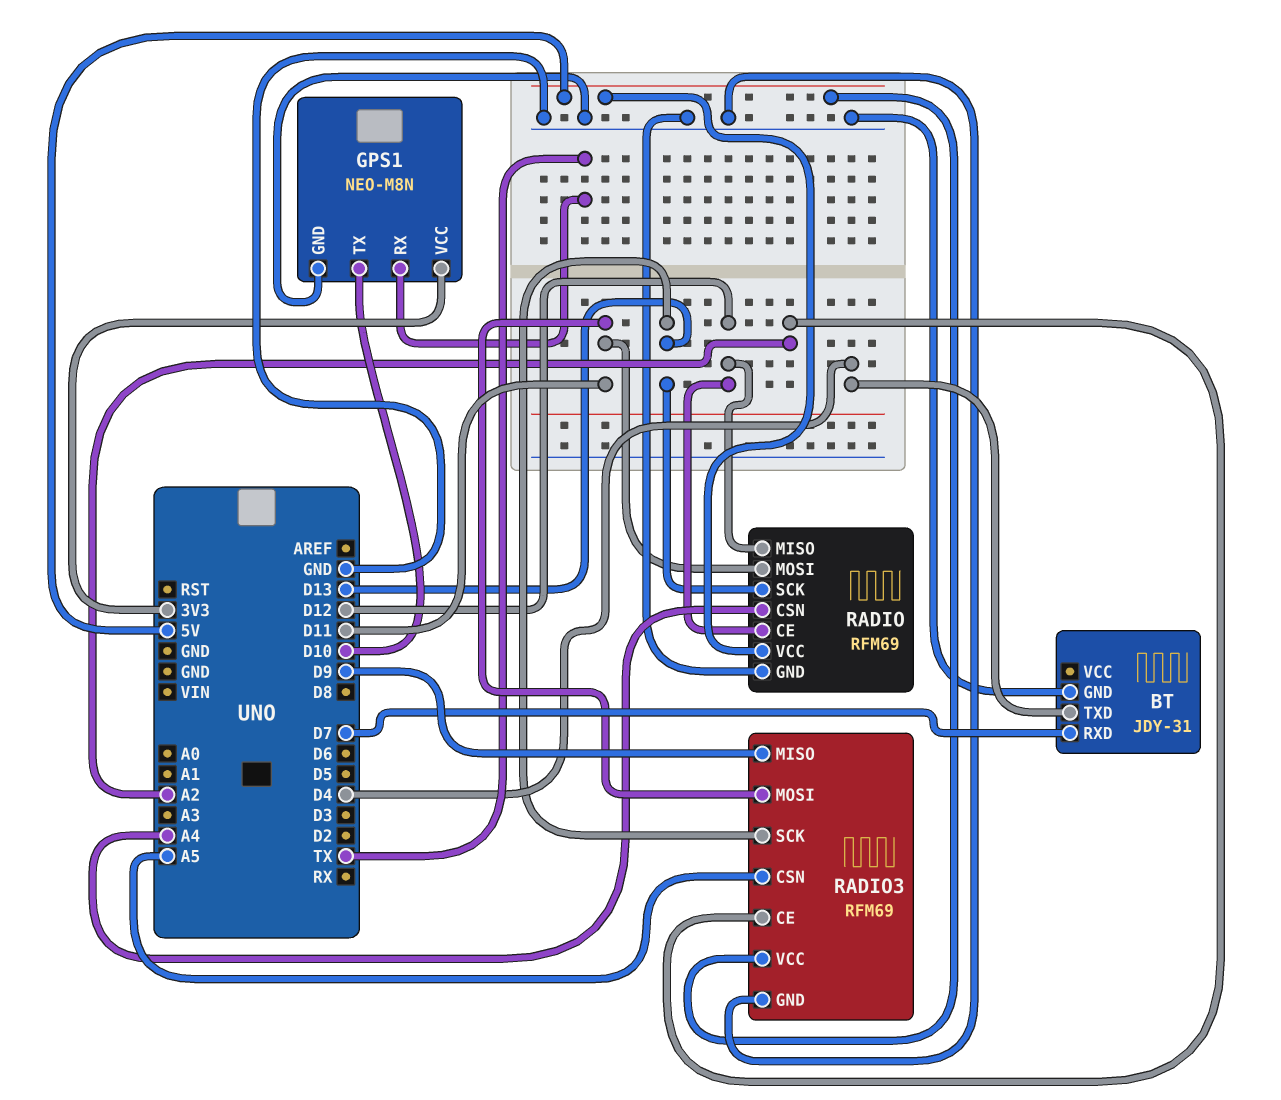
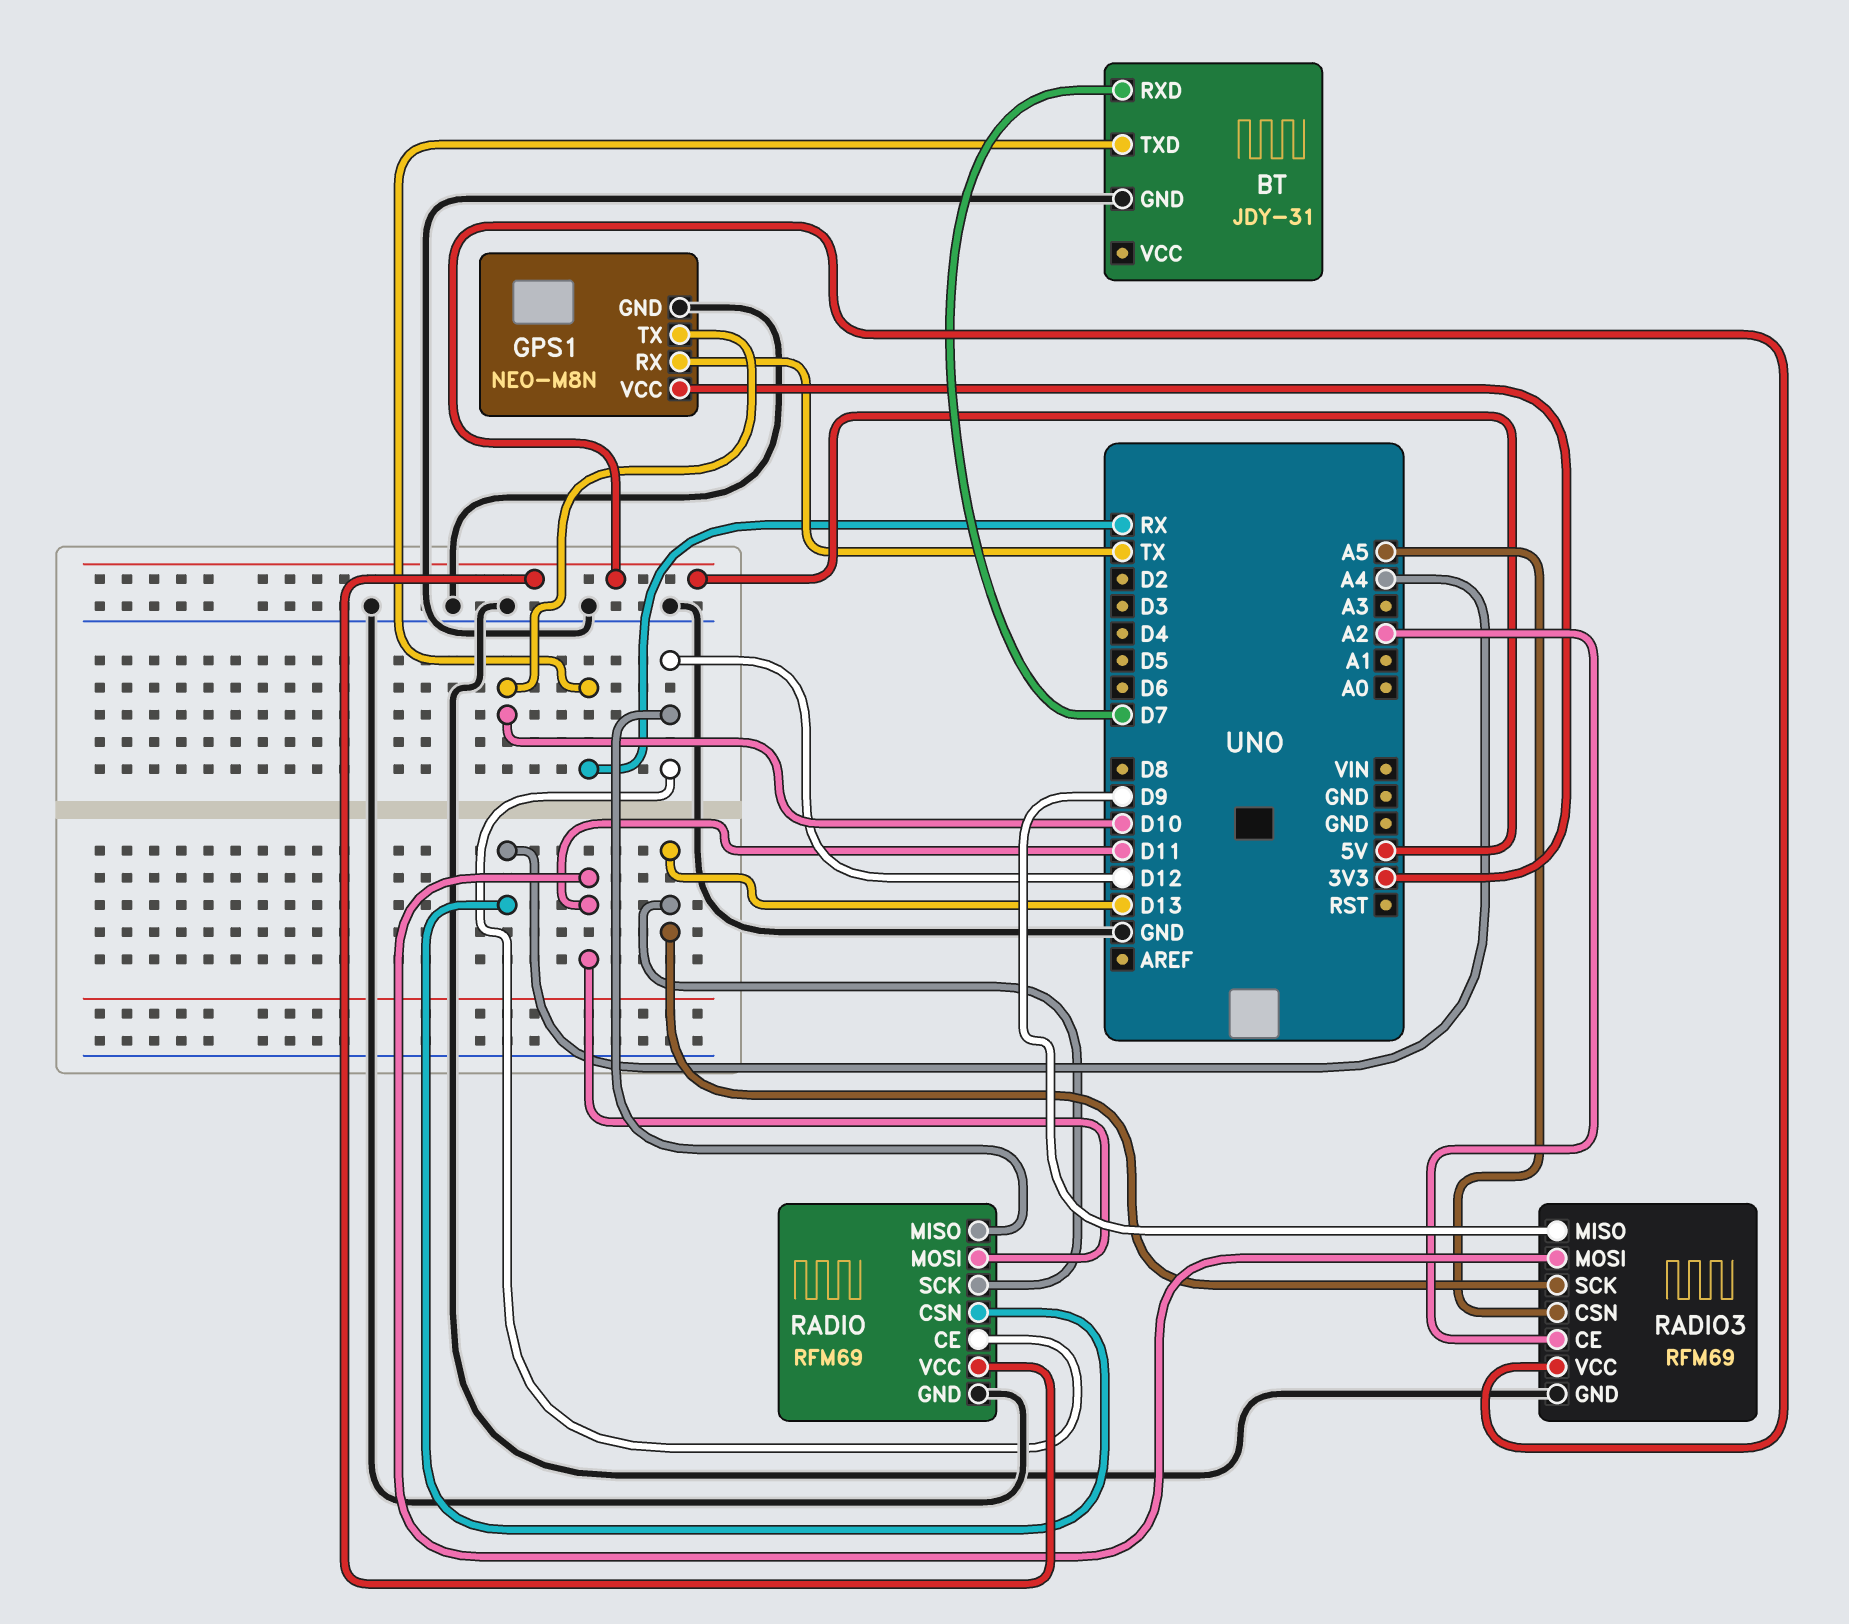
BT pin TXD: D4 -> RX

